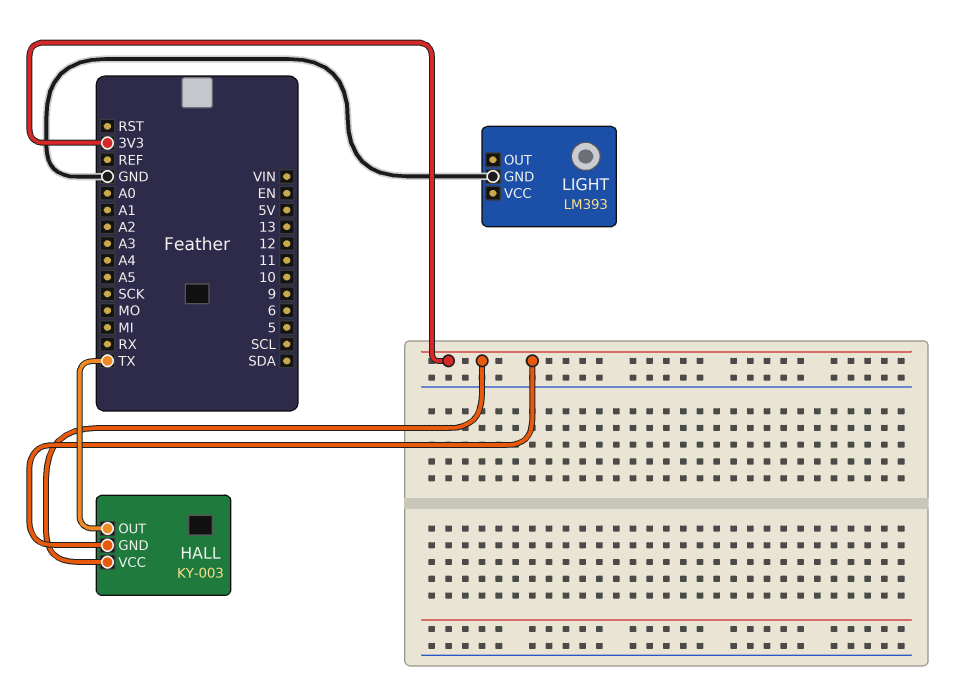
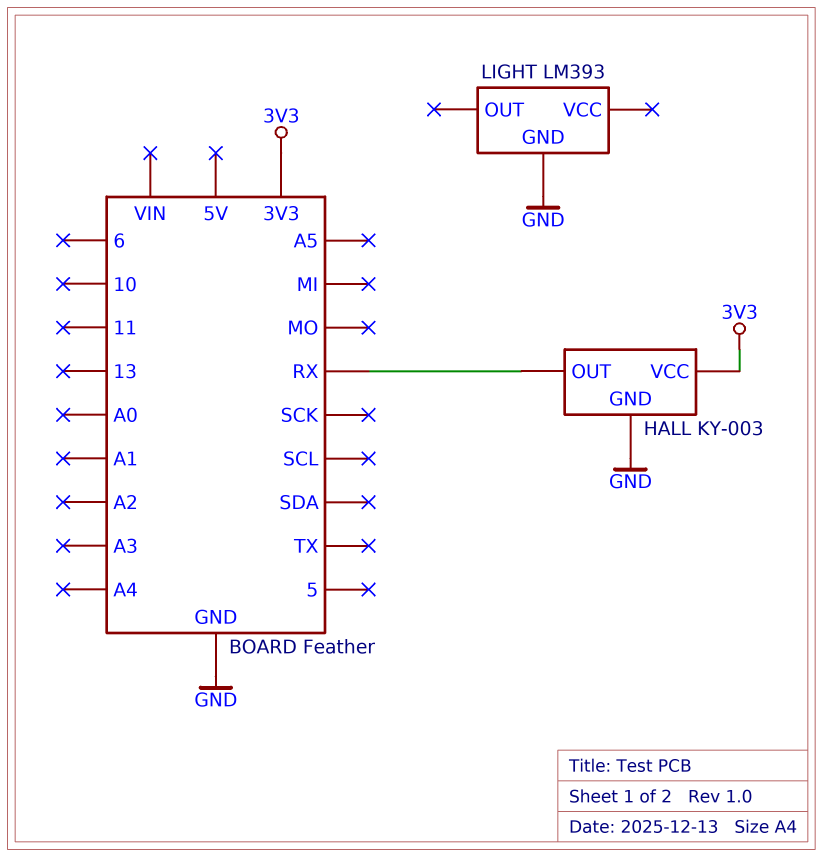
HALL pin GND: 3V3 -> GND
HALL pin OUT: TX -> RX

